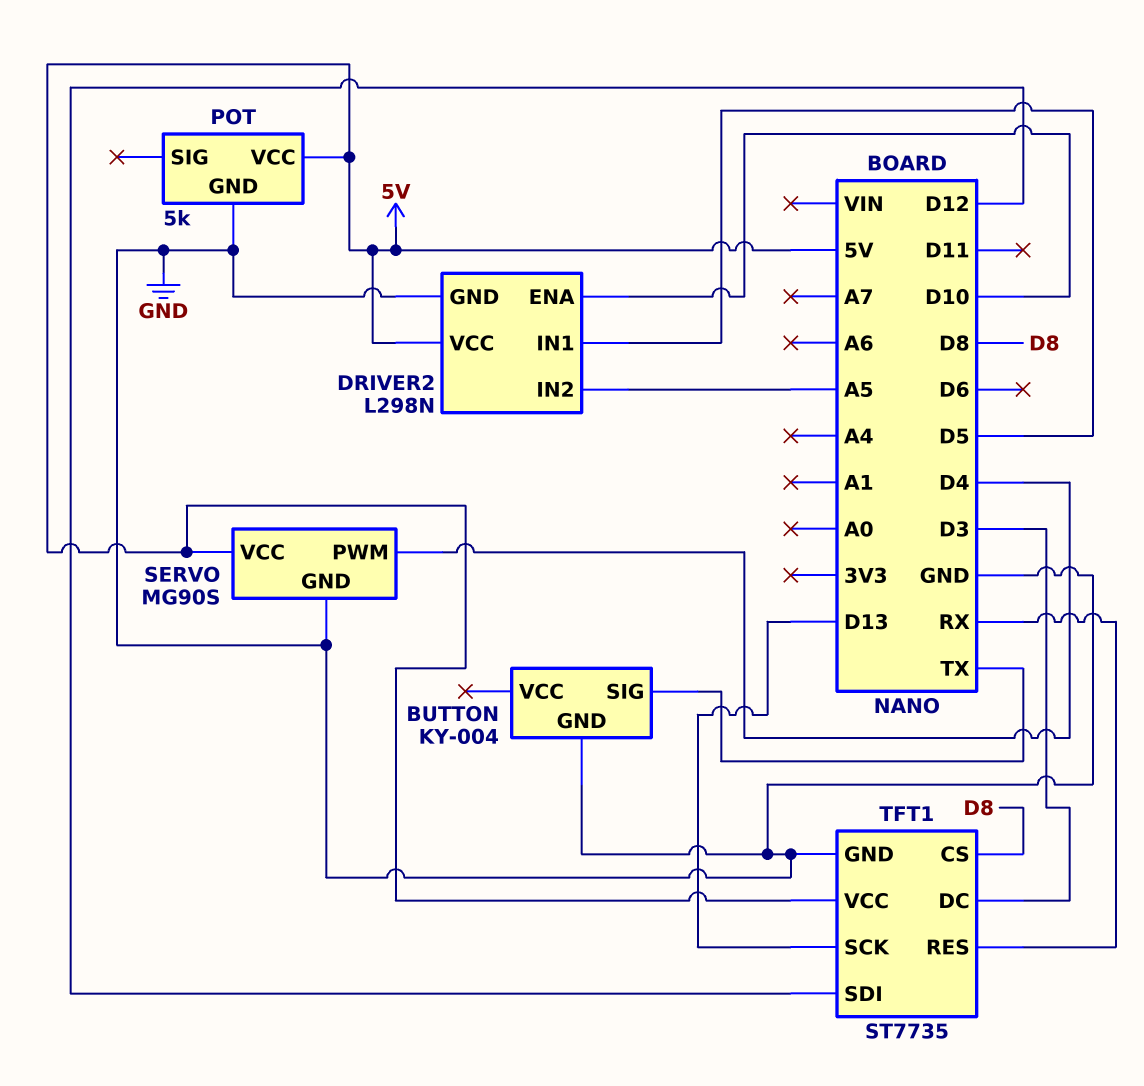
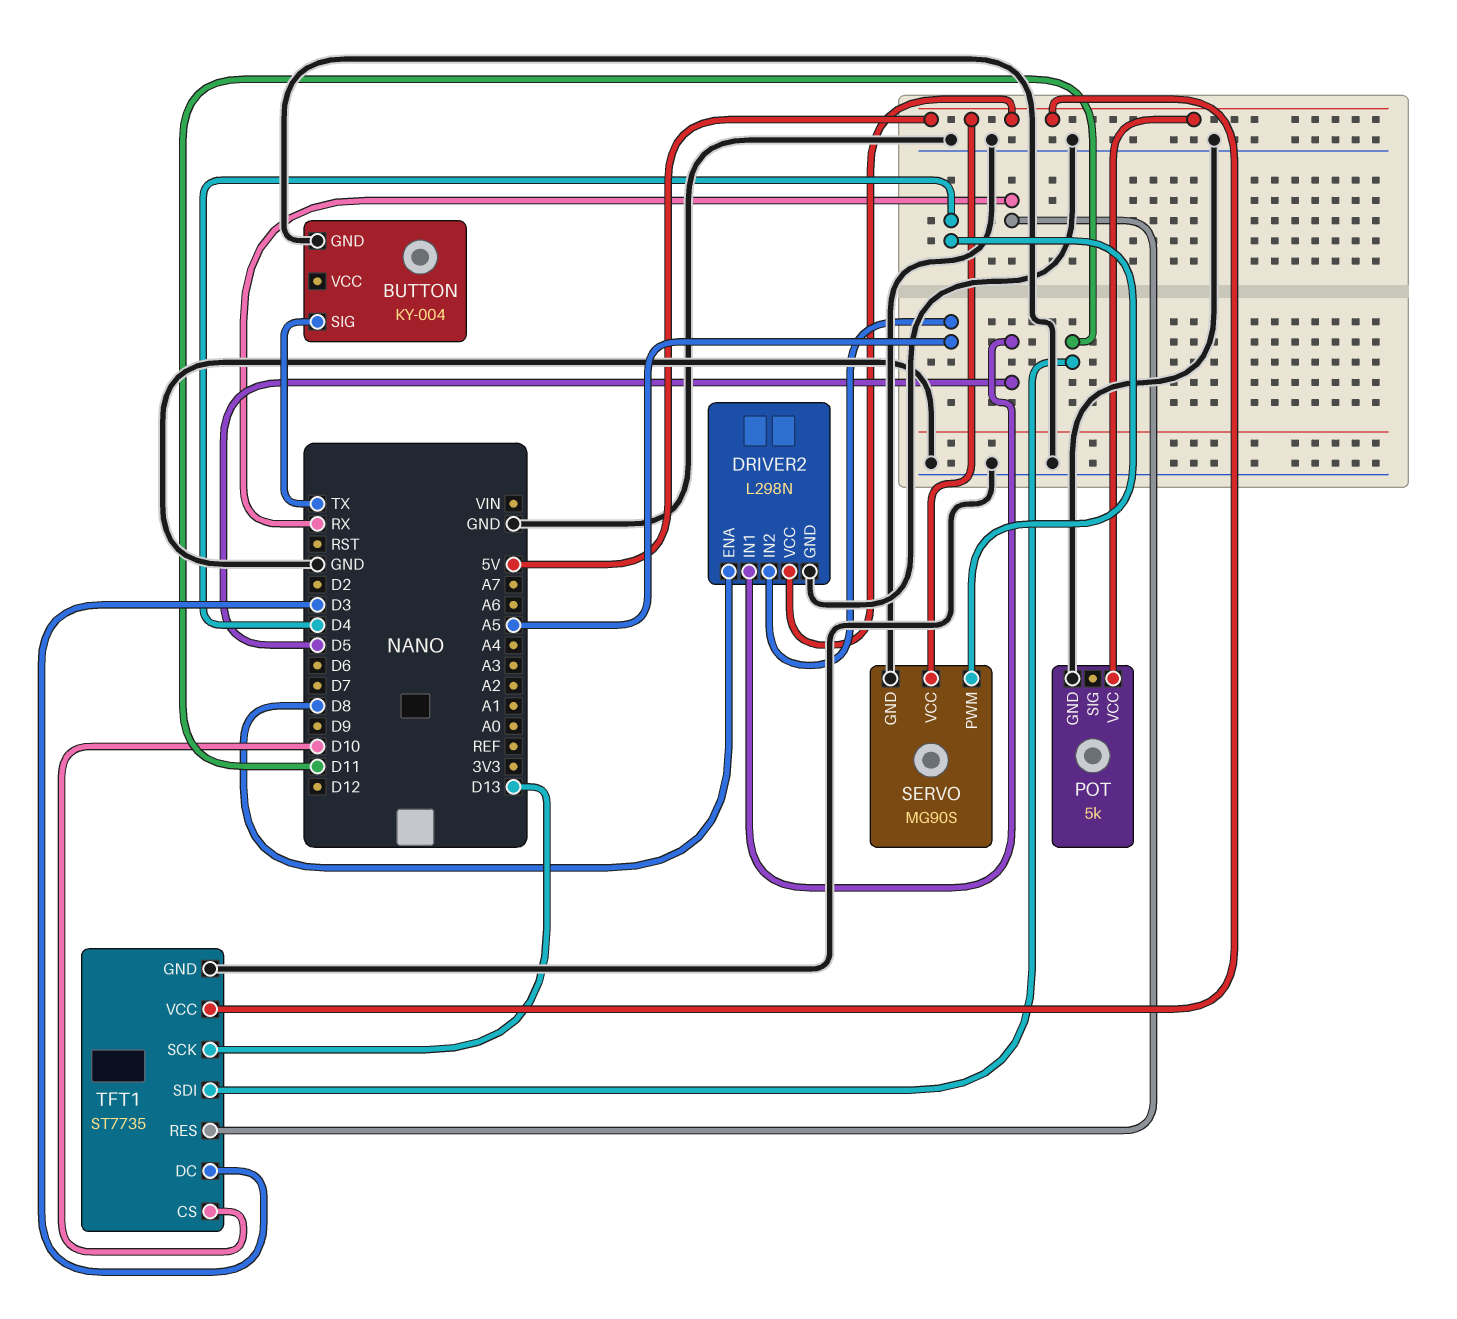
DRIVER2 pin ENA: D10 -> D8
TFT1 pin CS: D8 -> D10
TFT1 pin SDI: D12 -> D11

